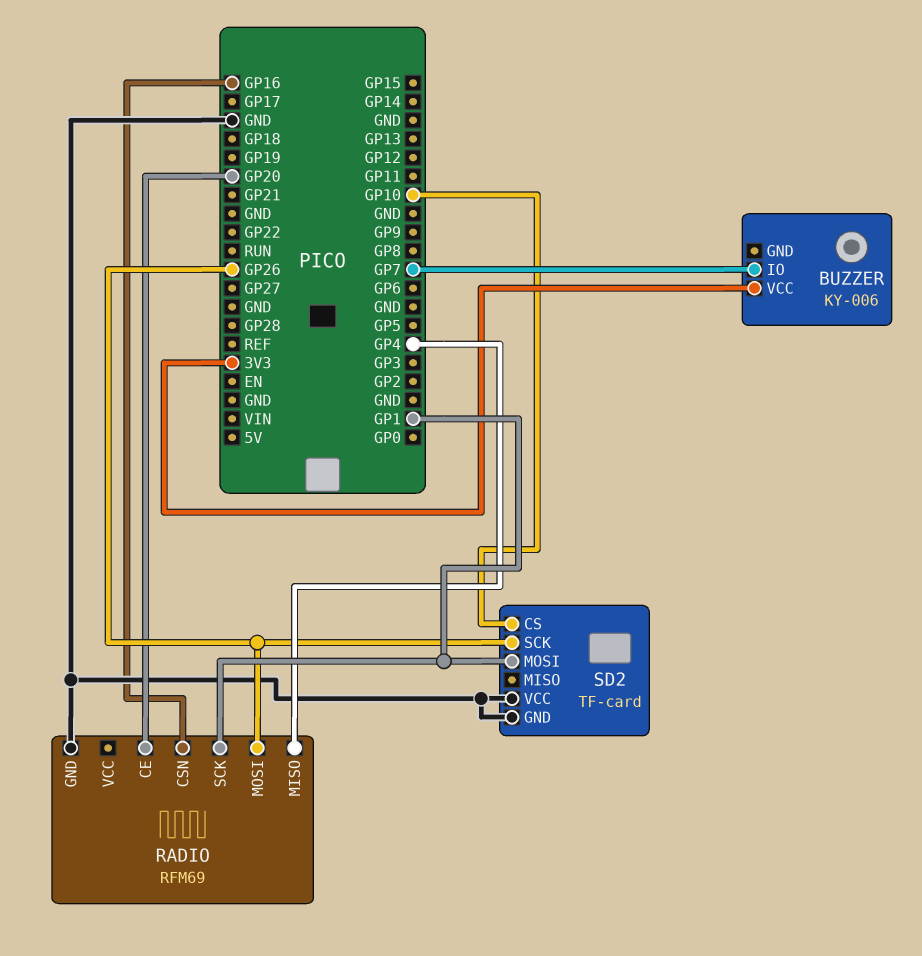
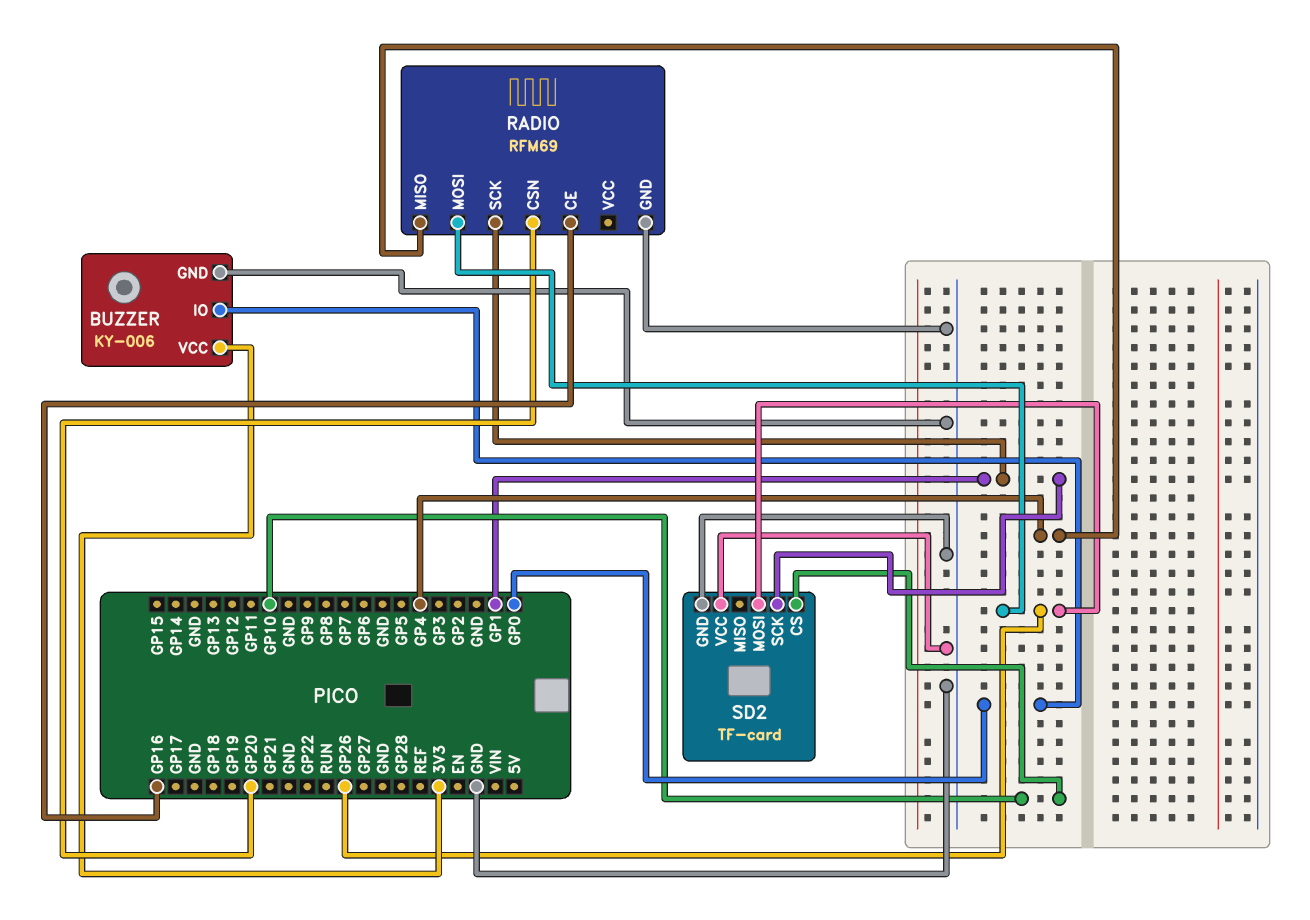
BUZZER pin GND: none -> GND
BUZZER pin IO: GP7 -> GP0
RADIO pin CE: GP20 -> GP16
RADIO pin CSN: GP16 -> GP20
SD2 pin MOSI: GP1 -> GP26
SD2 pin SCK: GP26 -> GP1

